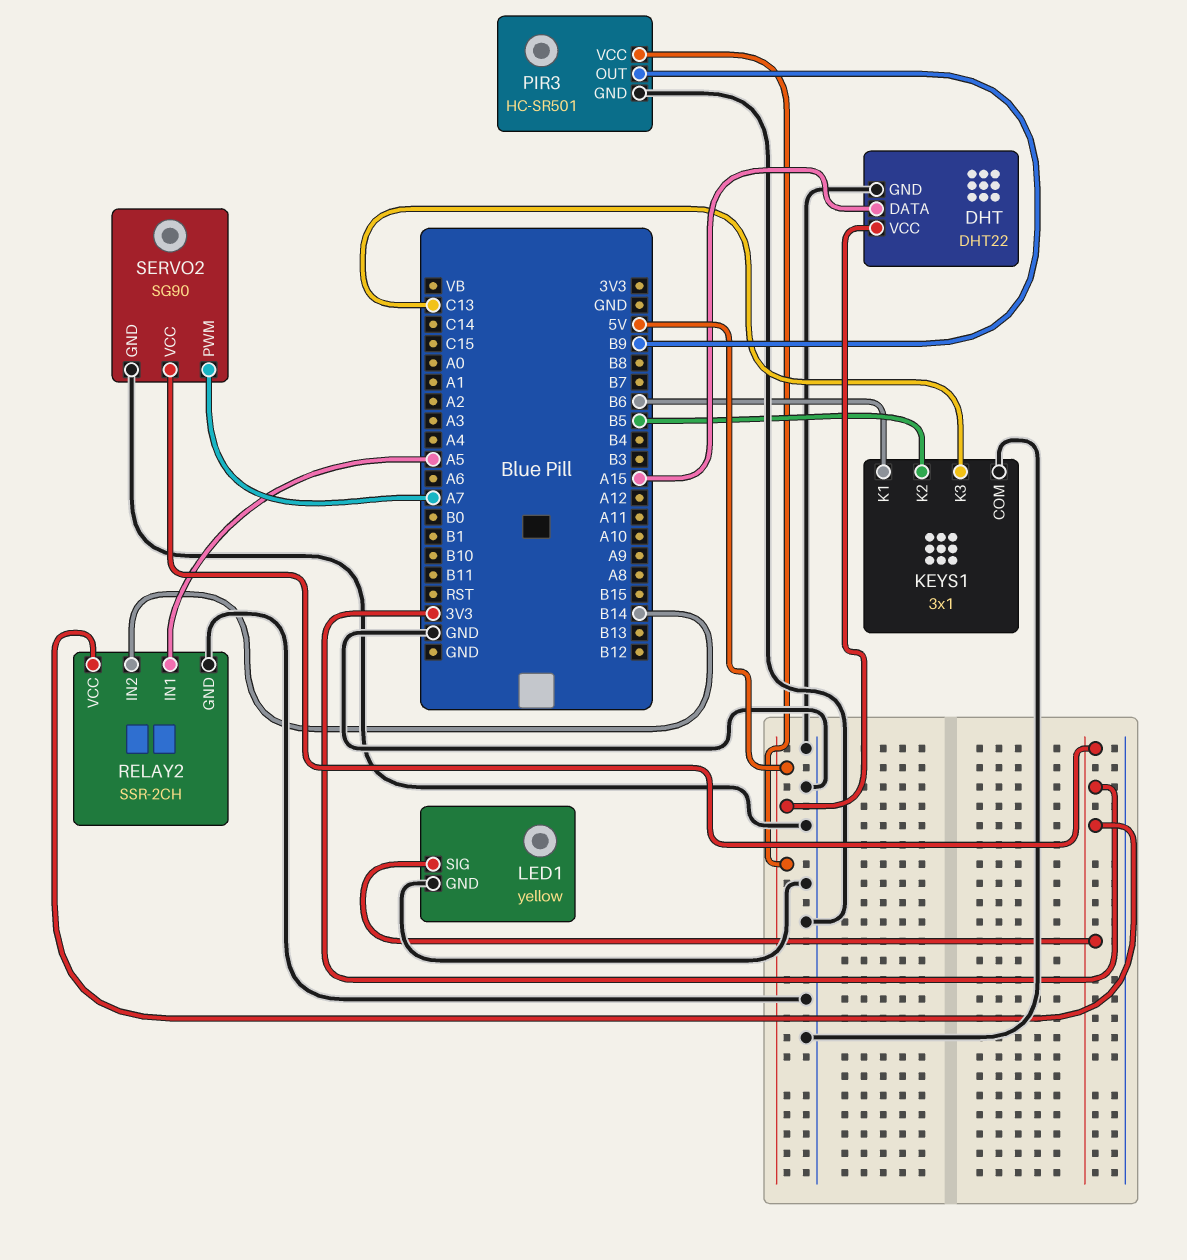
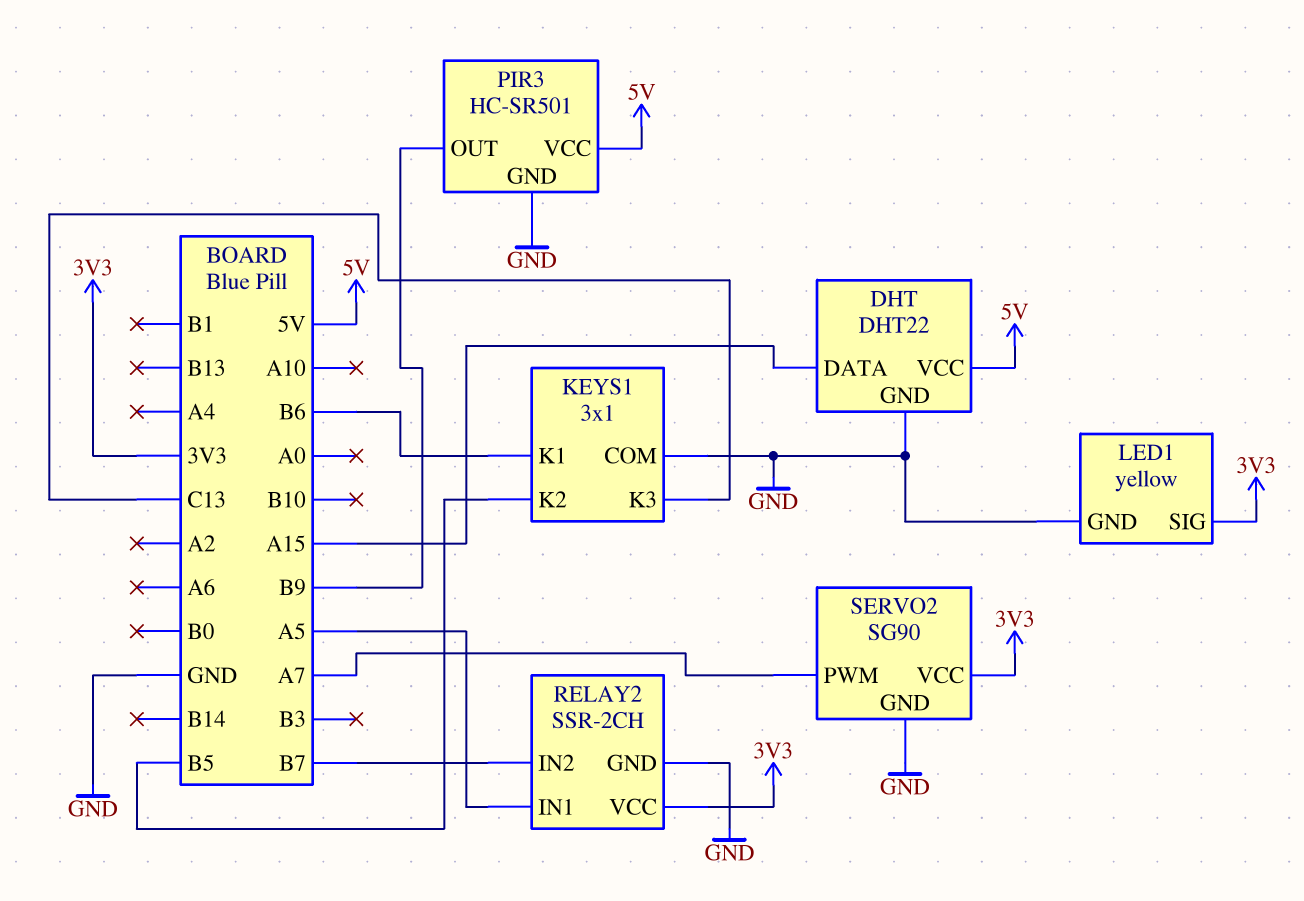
RELAY2 pin IN2: B14 -> B7

